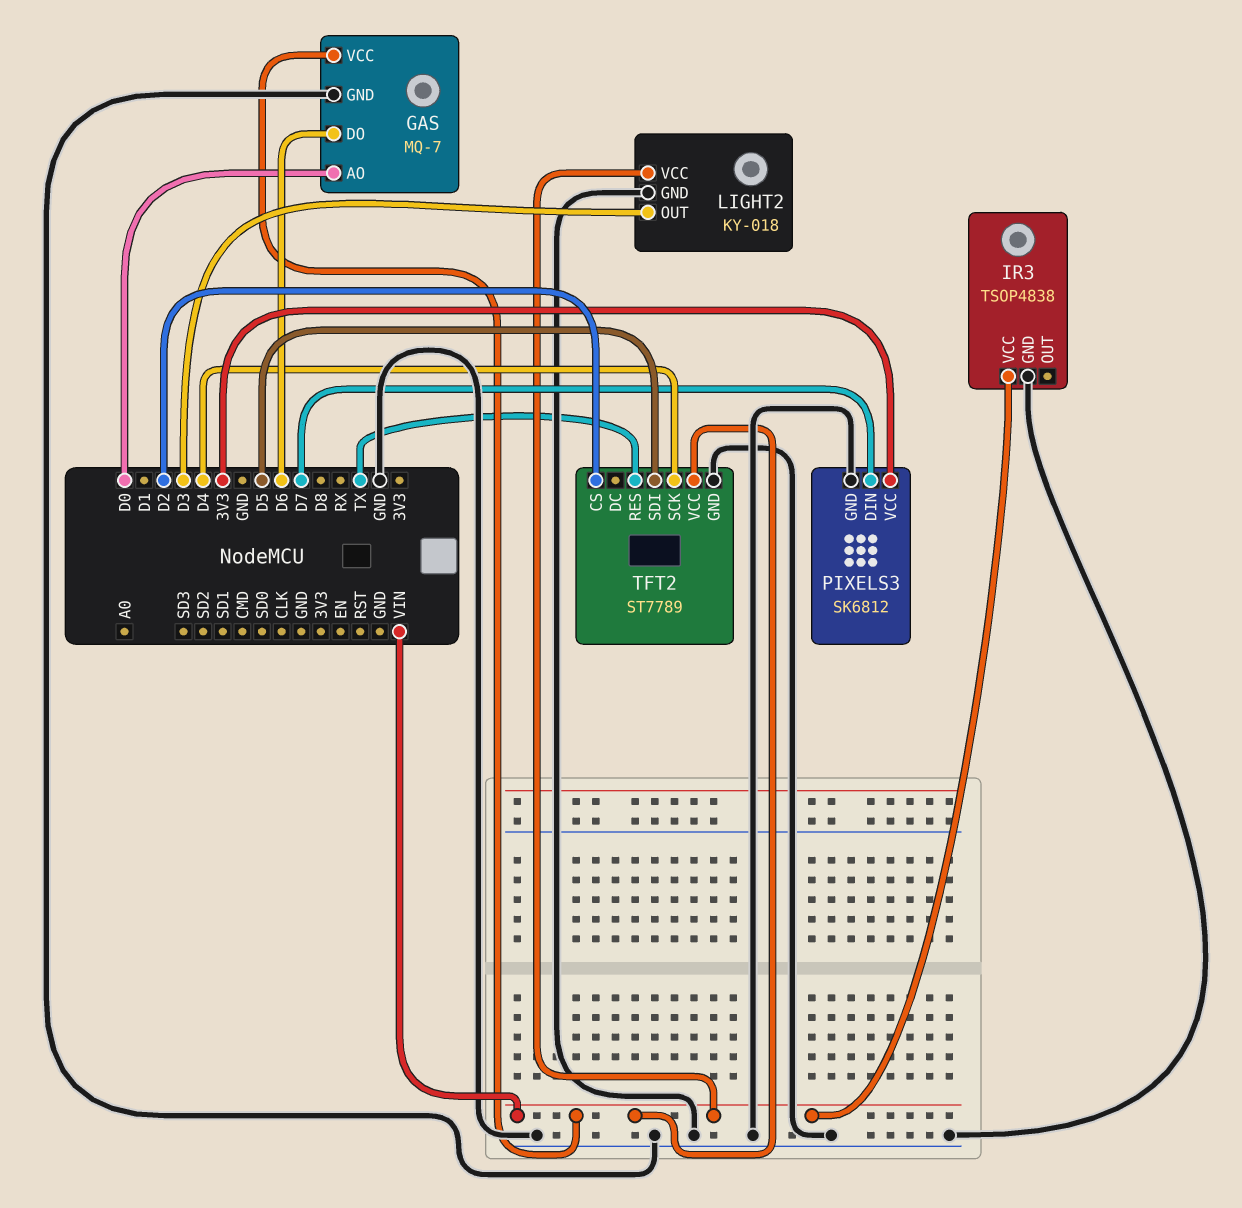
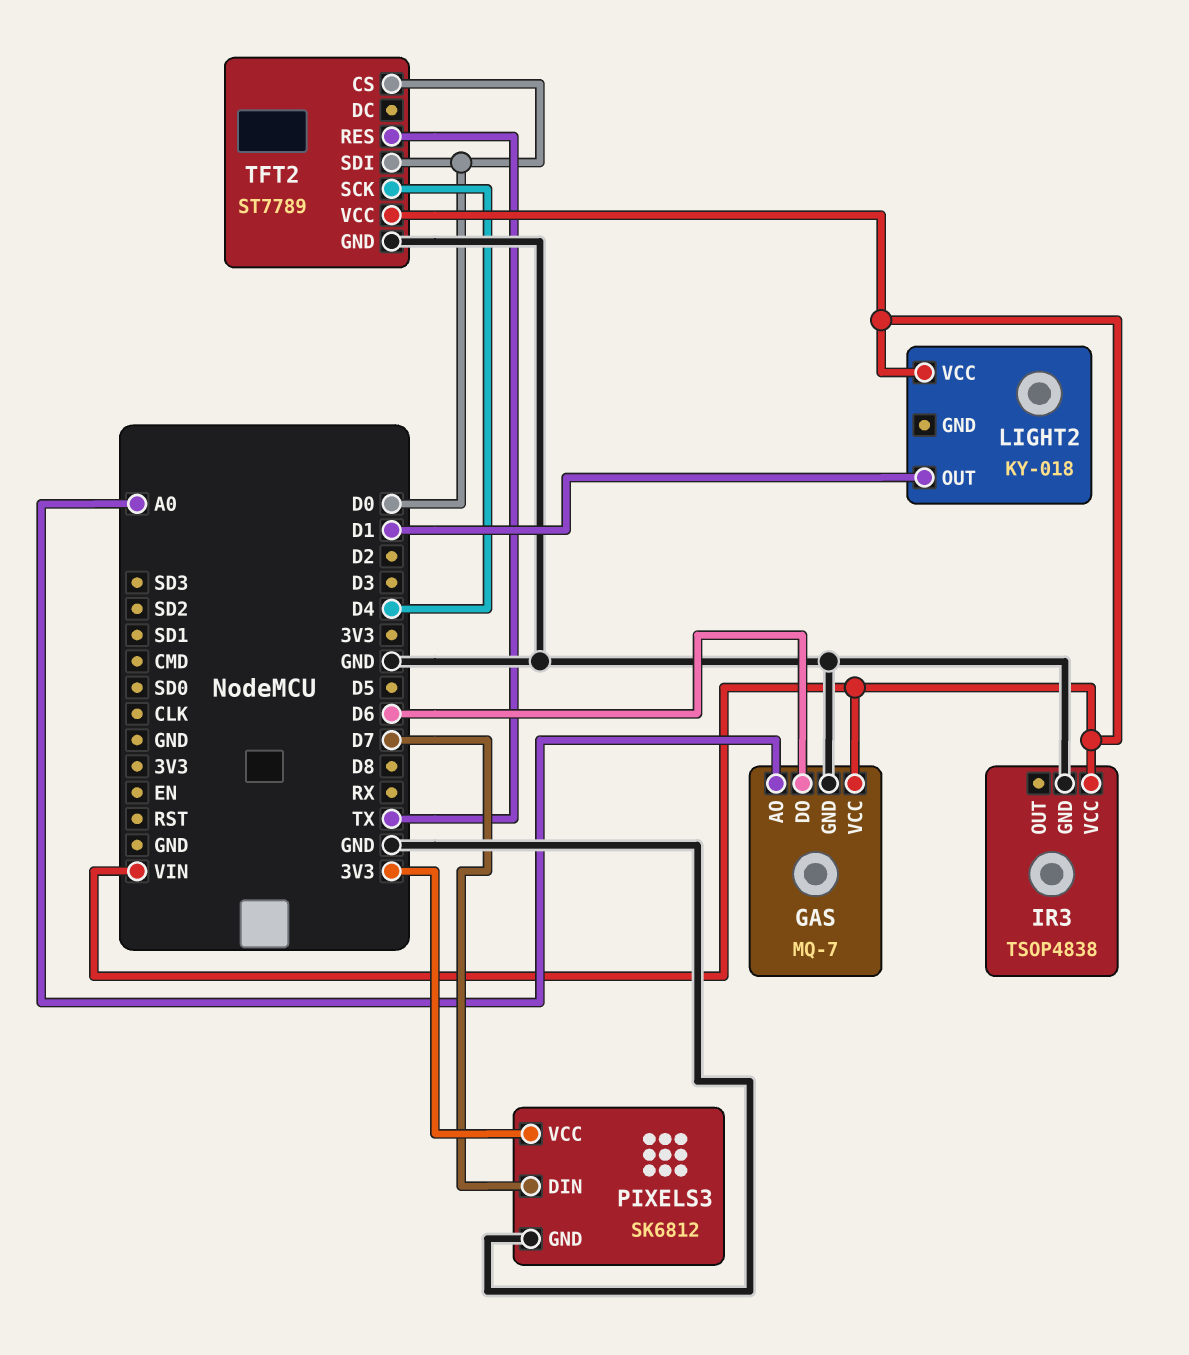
GAS pin AO: D0 -> A0
LIGHT2 pin GND: GND -> none
LIGHT2 pin OUT: D3 -> D1
TFT2 pin CS: D2 -> D0
TFT2 pin SDI: D5 -> D0

